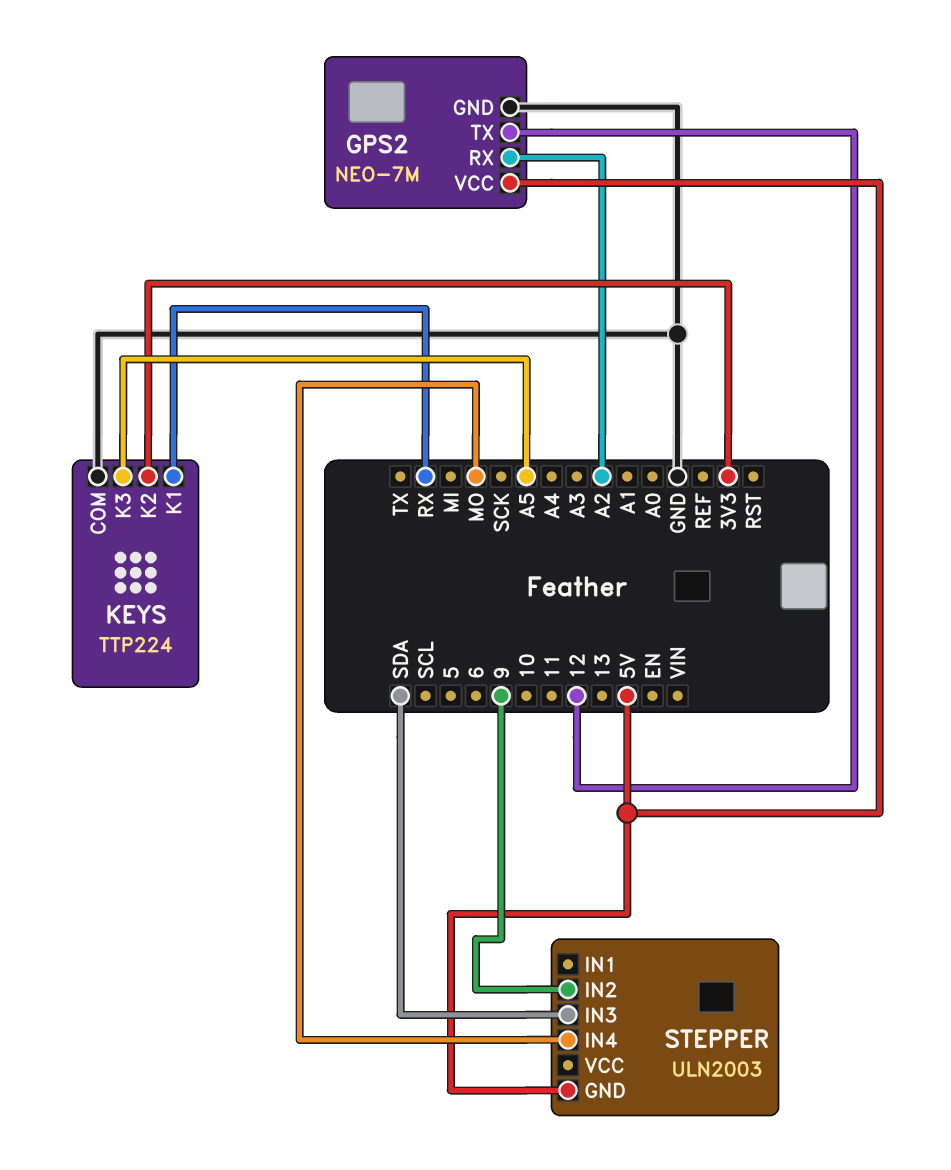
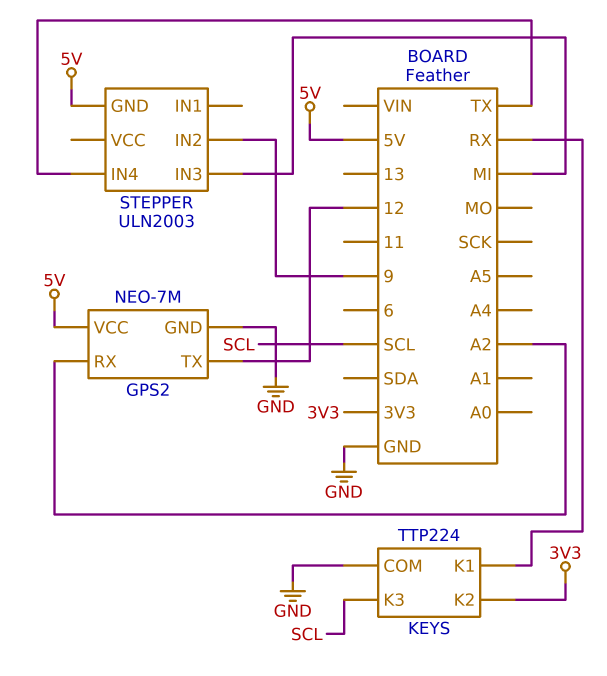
KEYS pin K3: A5 -> SCL
STEPPER pin IN3: SDA -> MI
STEPPER pin IN4: MO -> TX

